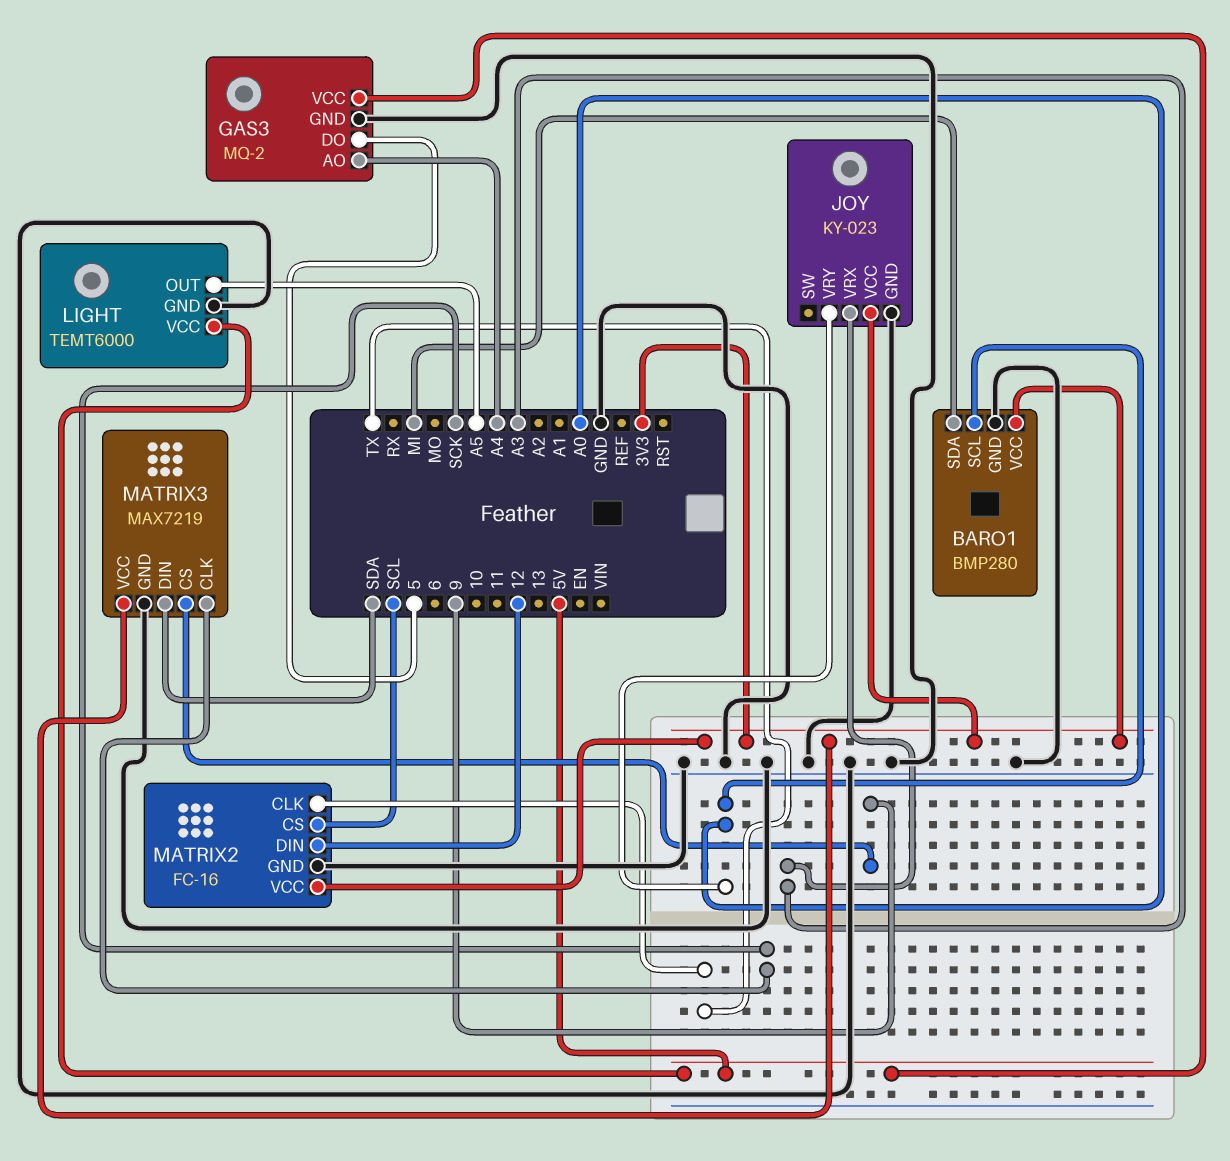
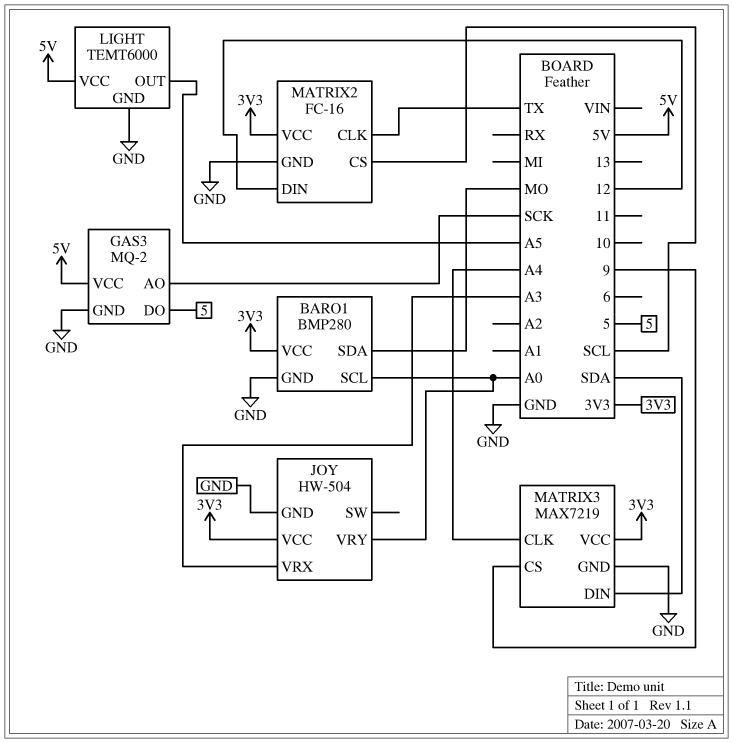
BARO1 pin SDA: MI -> MO
GAS3 pin AO: A4 -> SCK
JOY: KY-023 -> HW-504
MATRIX3 pin CLK: SCK -> A4

